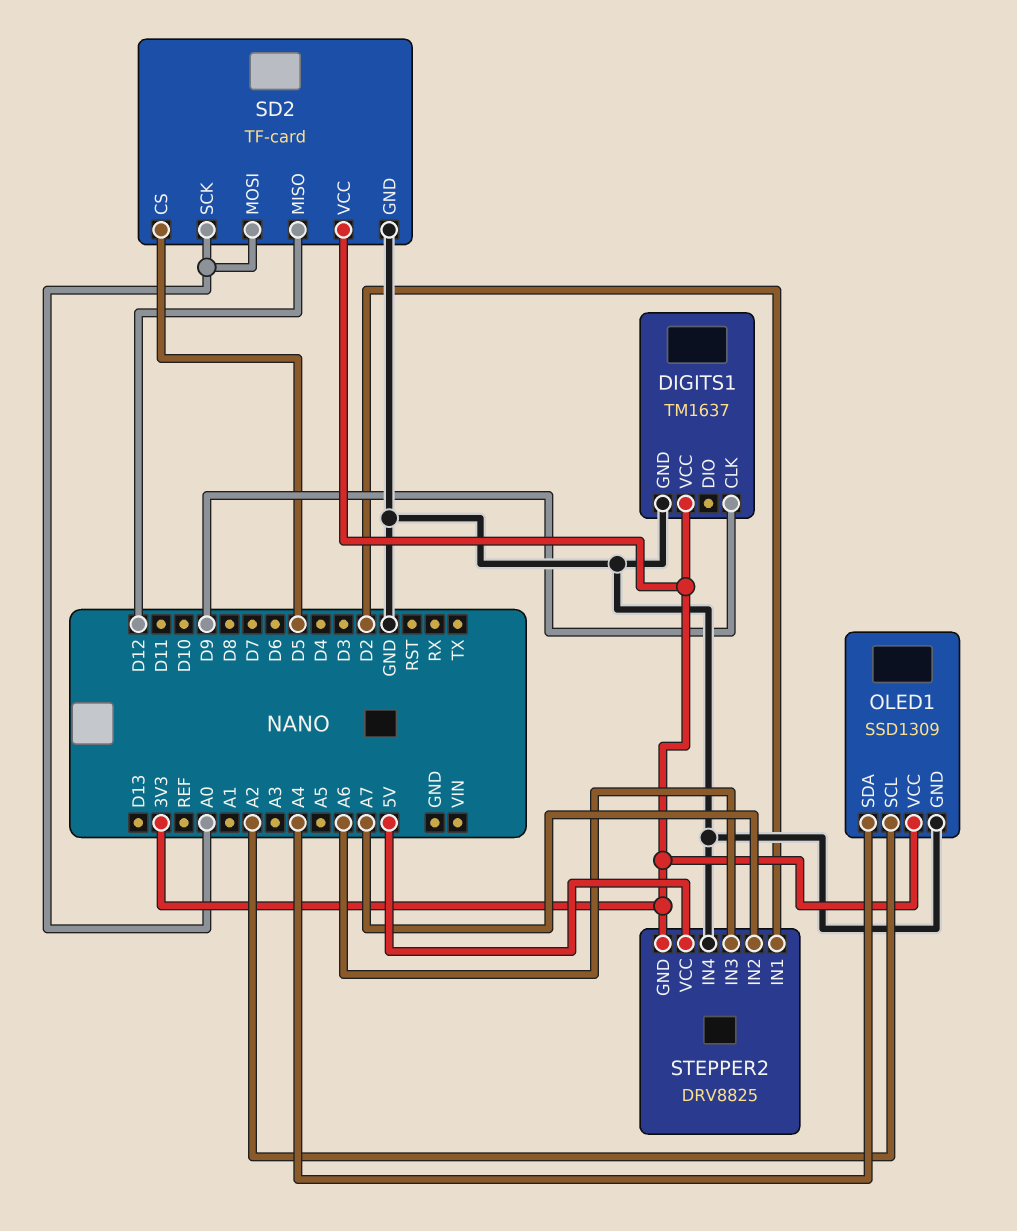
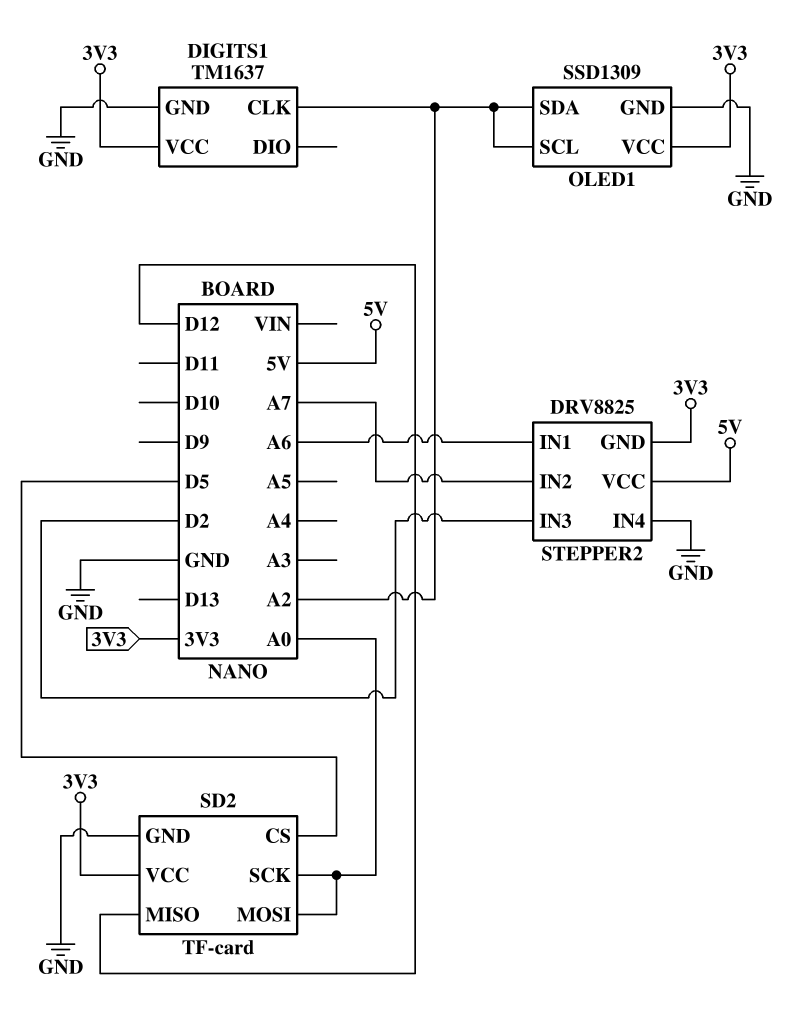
DIGITS1 pin CLK: D9 -> A2
OLED1 pin SDA: A4 -> A2
STEPPER2 pin IN1: D2 -> A6
STEPPER2 pin IN3: A6 -> D2

